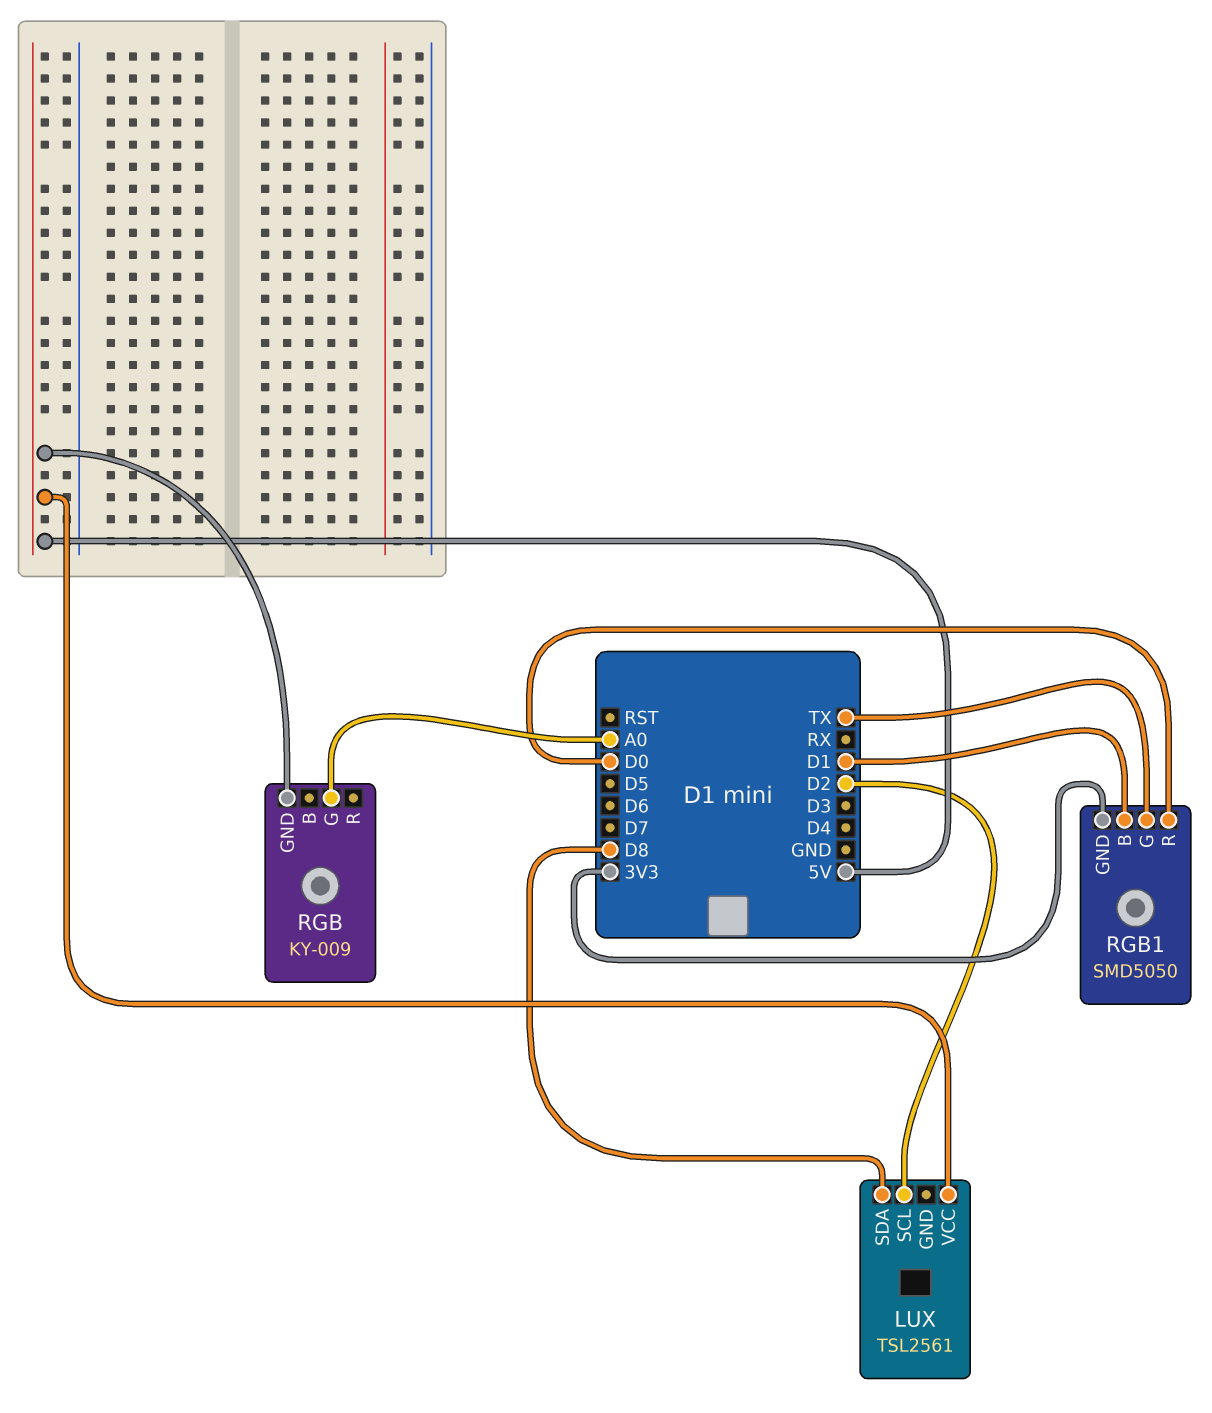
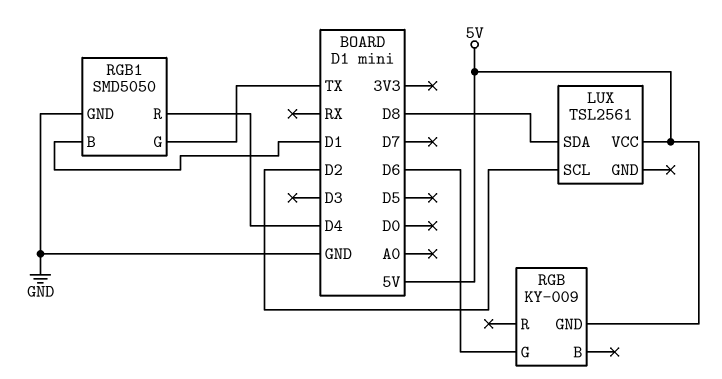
RGB pin G: A0 -> D6
RGB1 pin GND: 3V3 -> GND
RGB1 pin R: D0 -> D4

